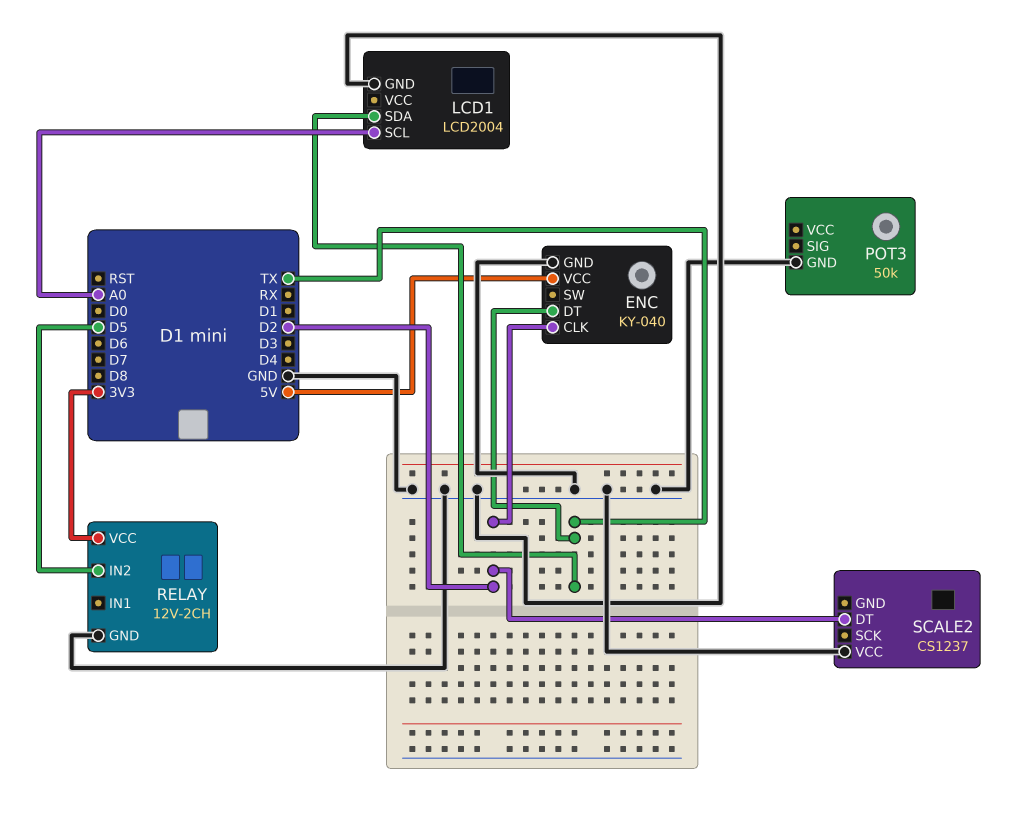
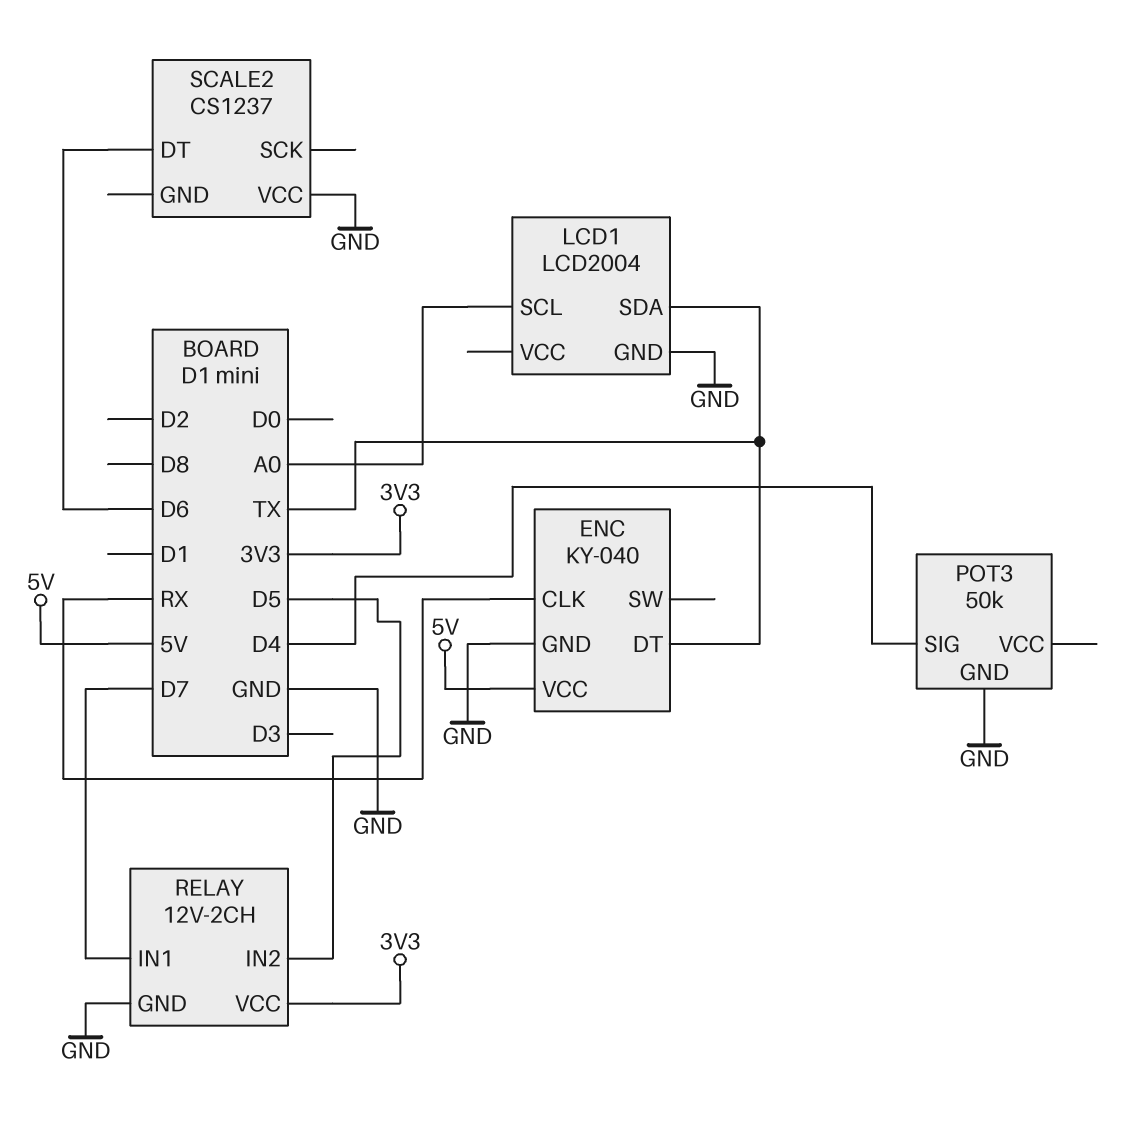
ENC pin CLK: D2 -> RX
POT3 pin SIG: none -> D4
RELAY pin IN1: none -> D7
SCALE2 pin DT: D2 -> D6

